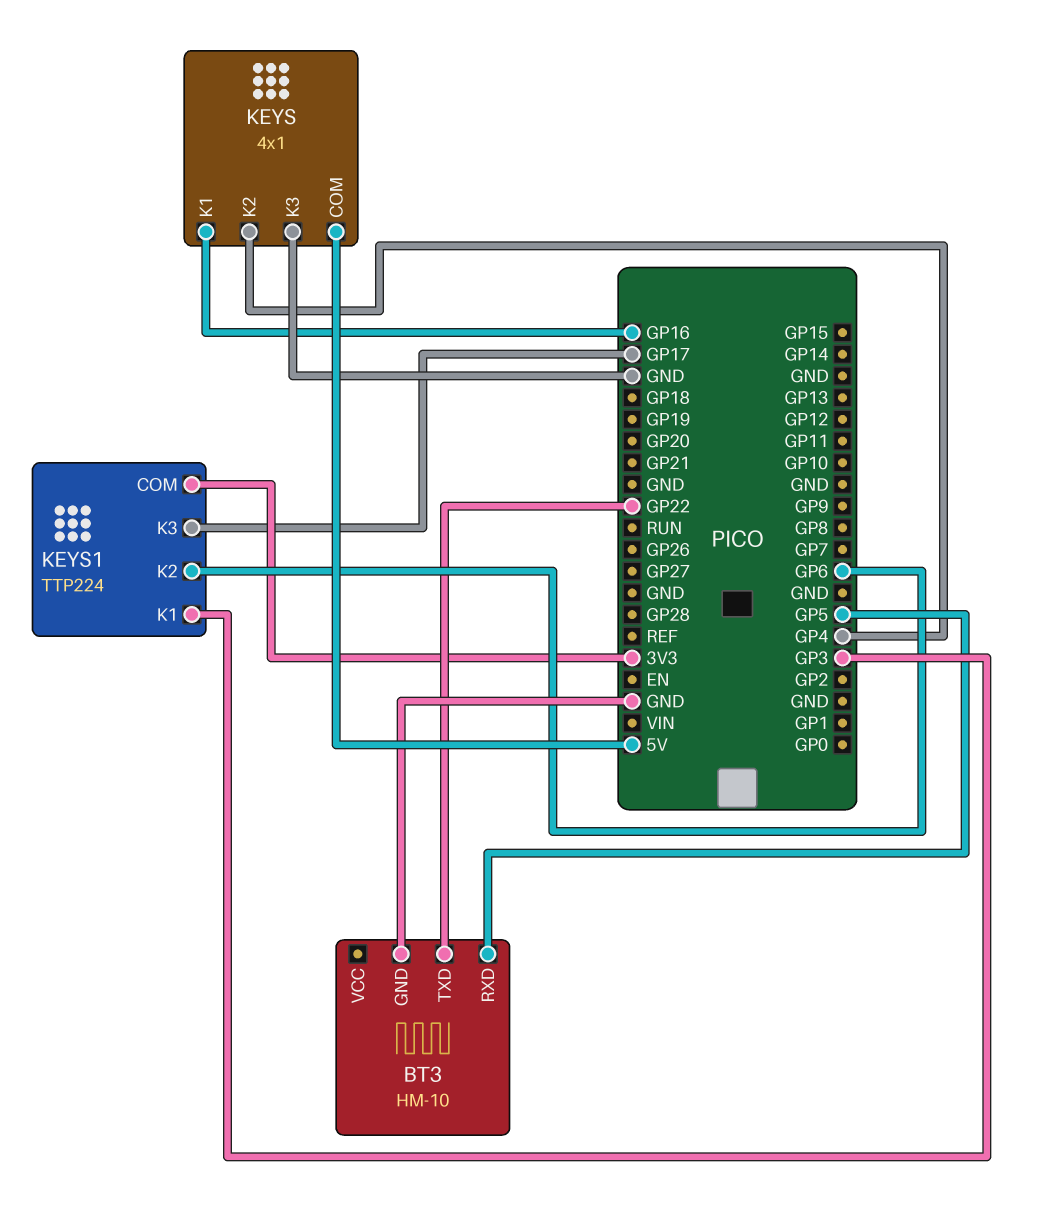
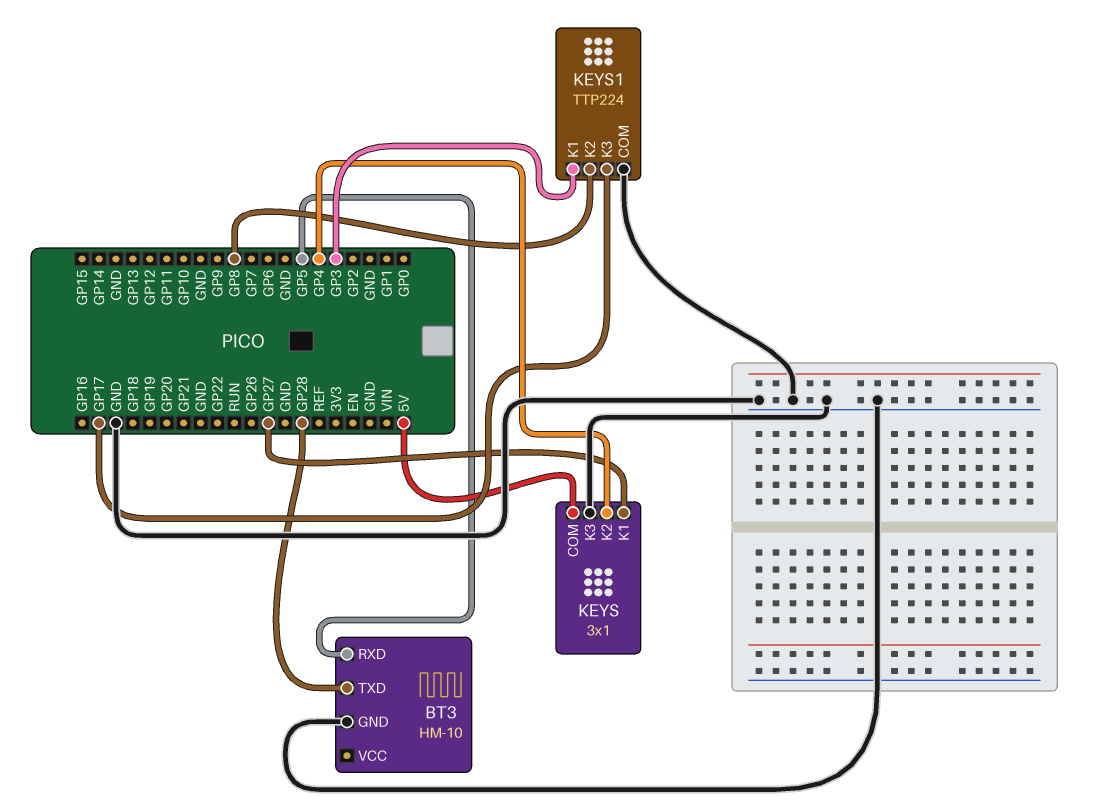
BT3 pin TXD: GP22 -> GP28
KEYS: 4x1 -> 3x1
KEYS pin K1: GP16 -> GP27
KEYS1 pin COM: 3V3 -> GND
KEYS1 pin K2: GP6 -> GP8

